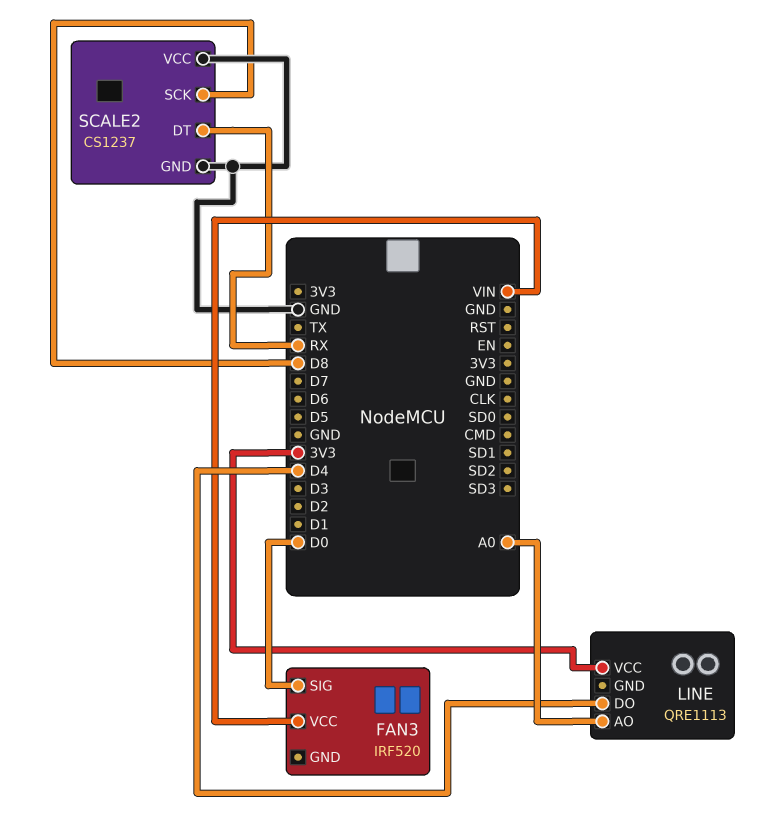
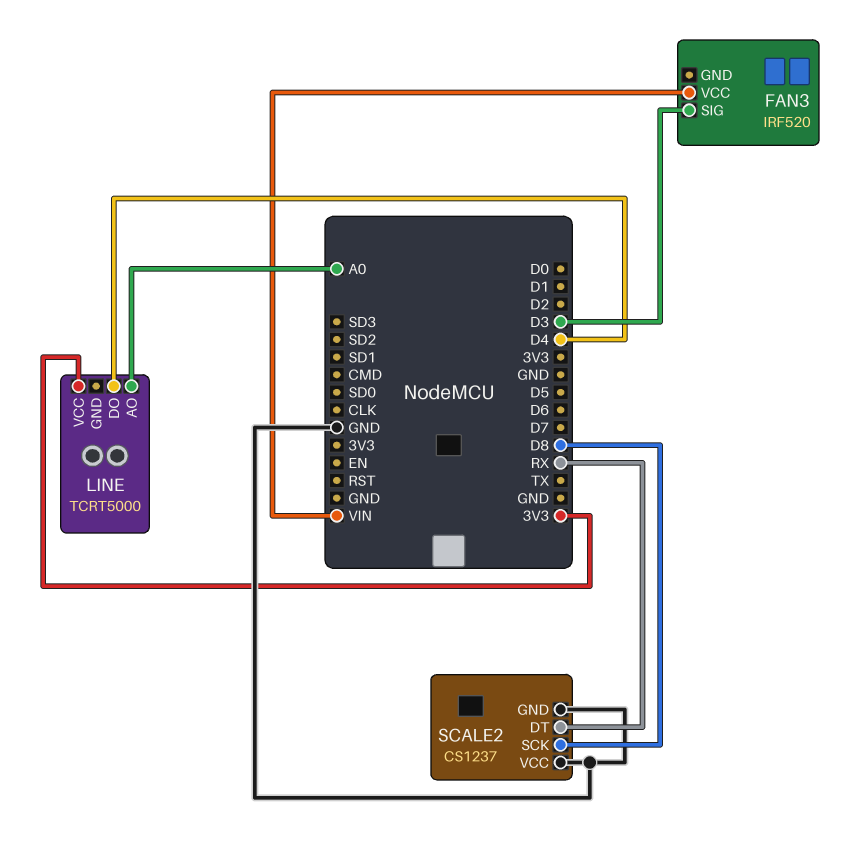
FAN3 pin SIG: D0 -> D3
LINE: QRE1113 -> TCRT5000

